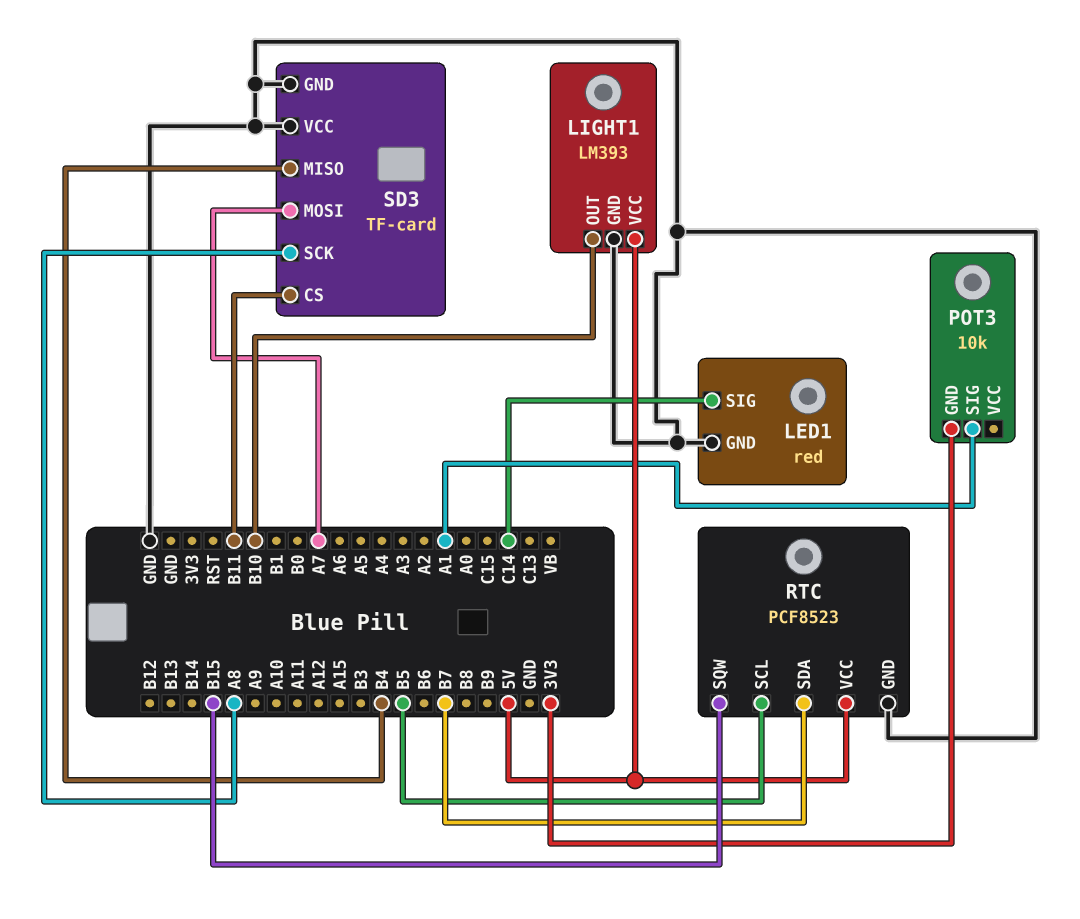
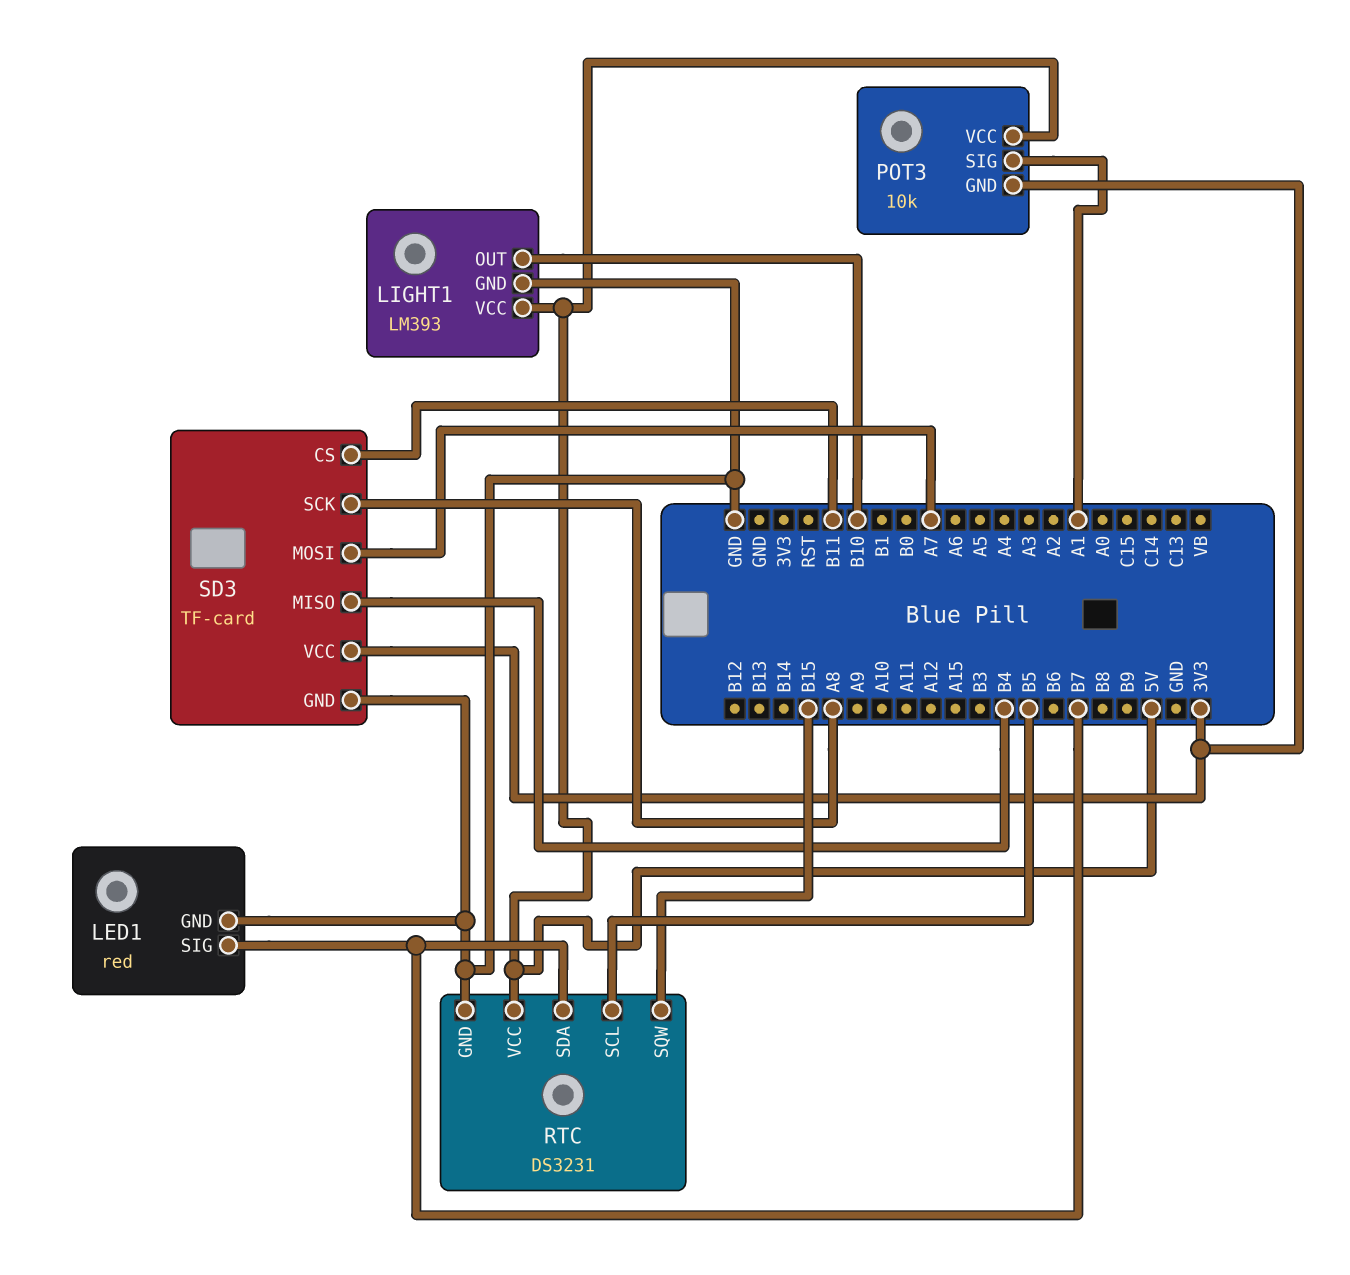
LED1 pin SIG: C14 -> B7
POT3 pin VCC: none -> 5V
RTC: PCF8523 -> DS3231
SD3 pin VCC: GND -> 3V3

